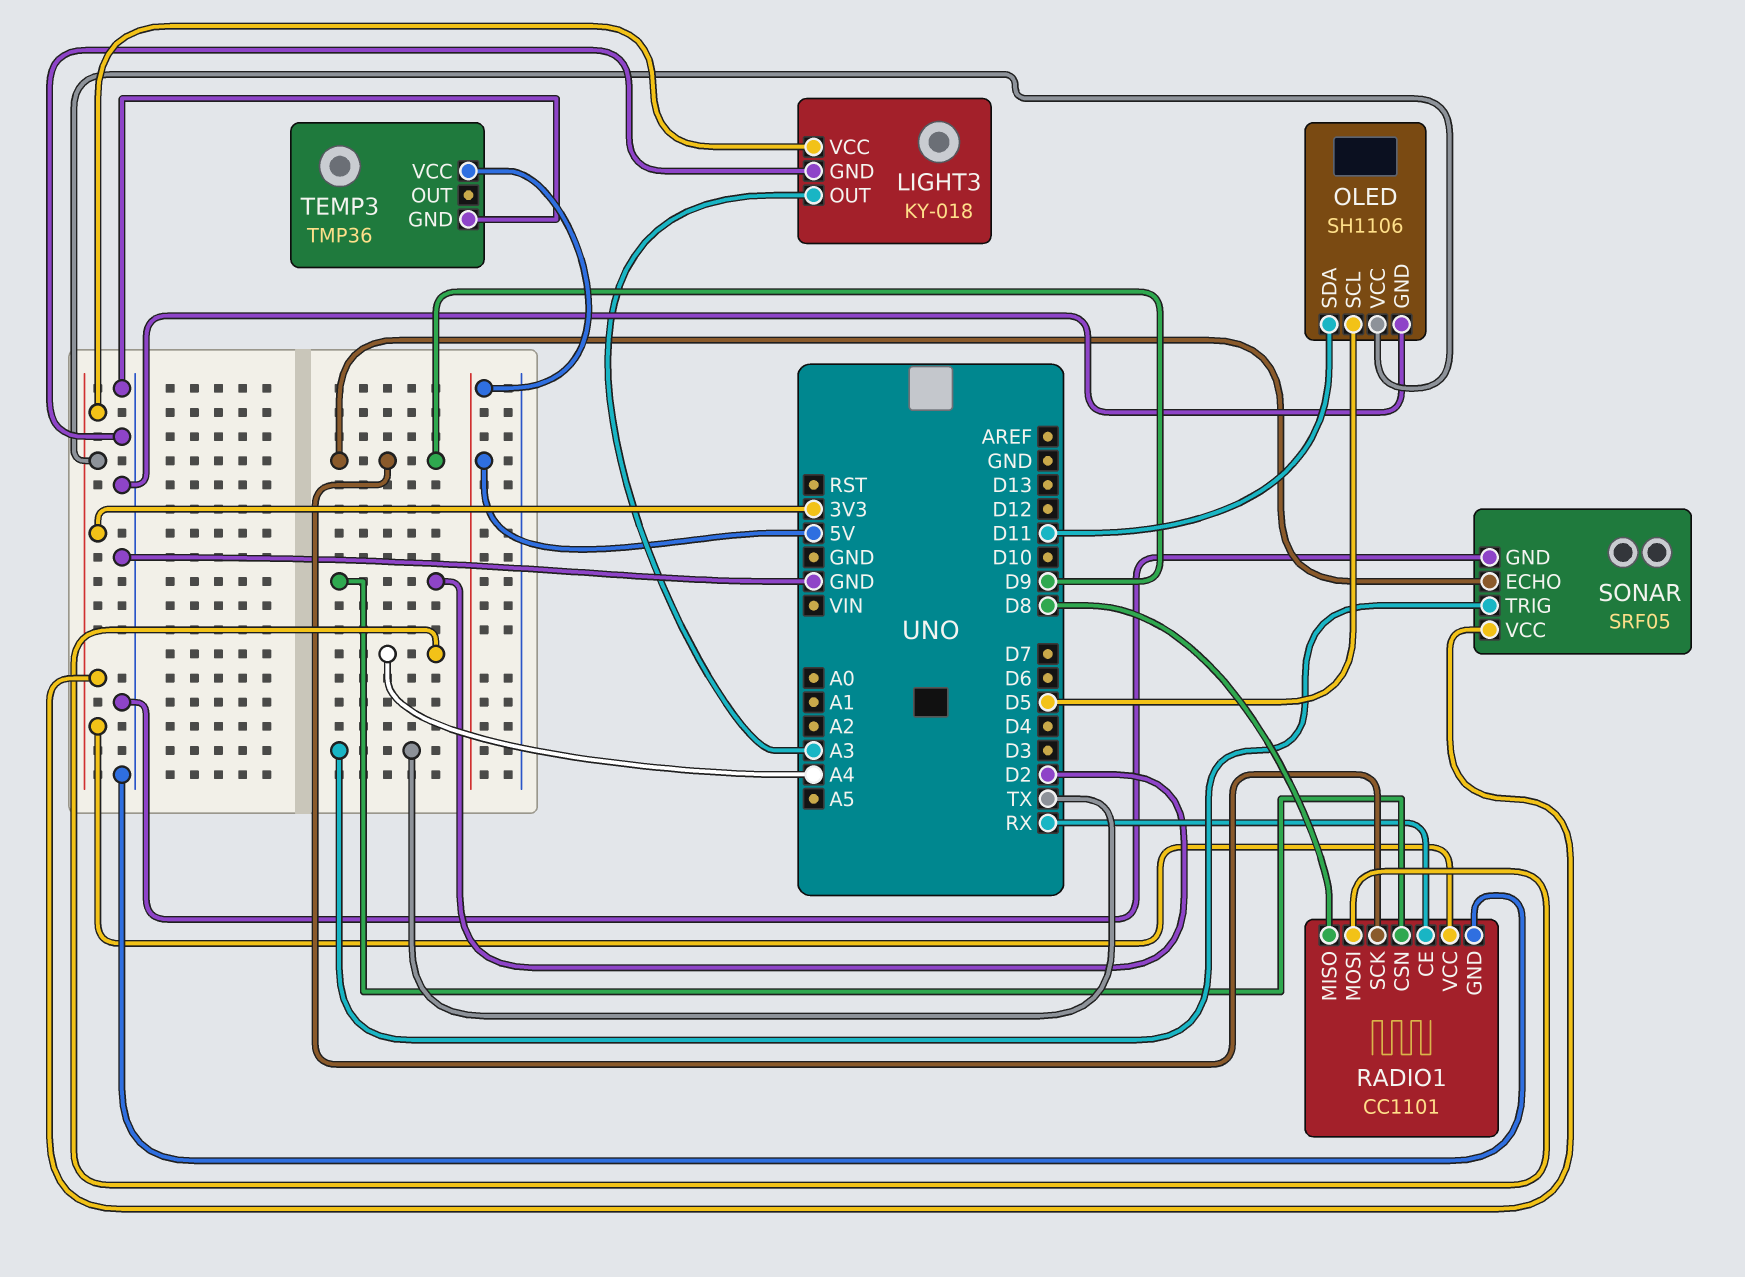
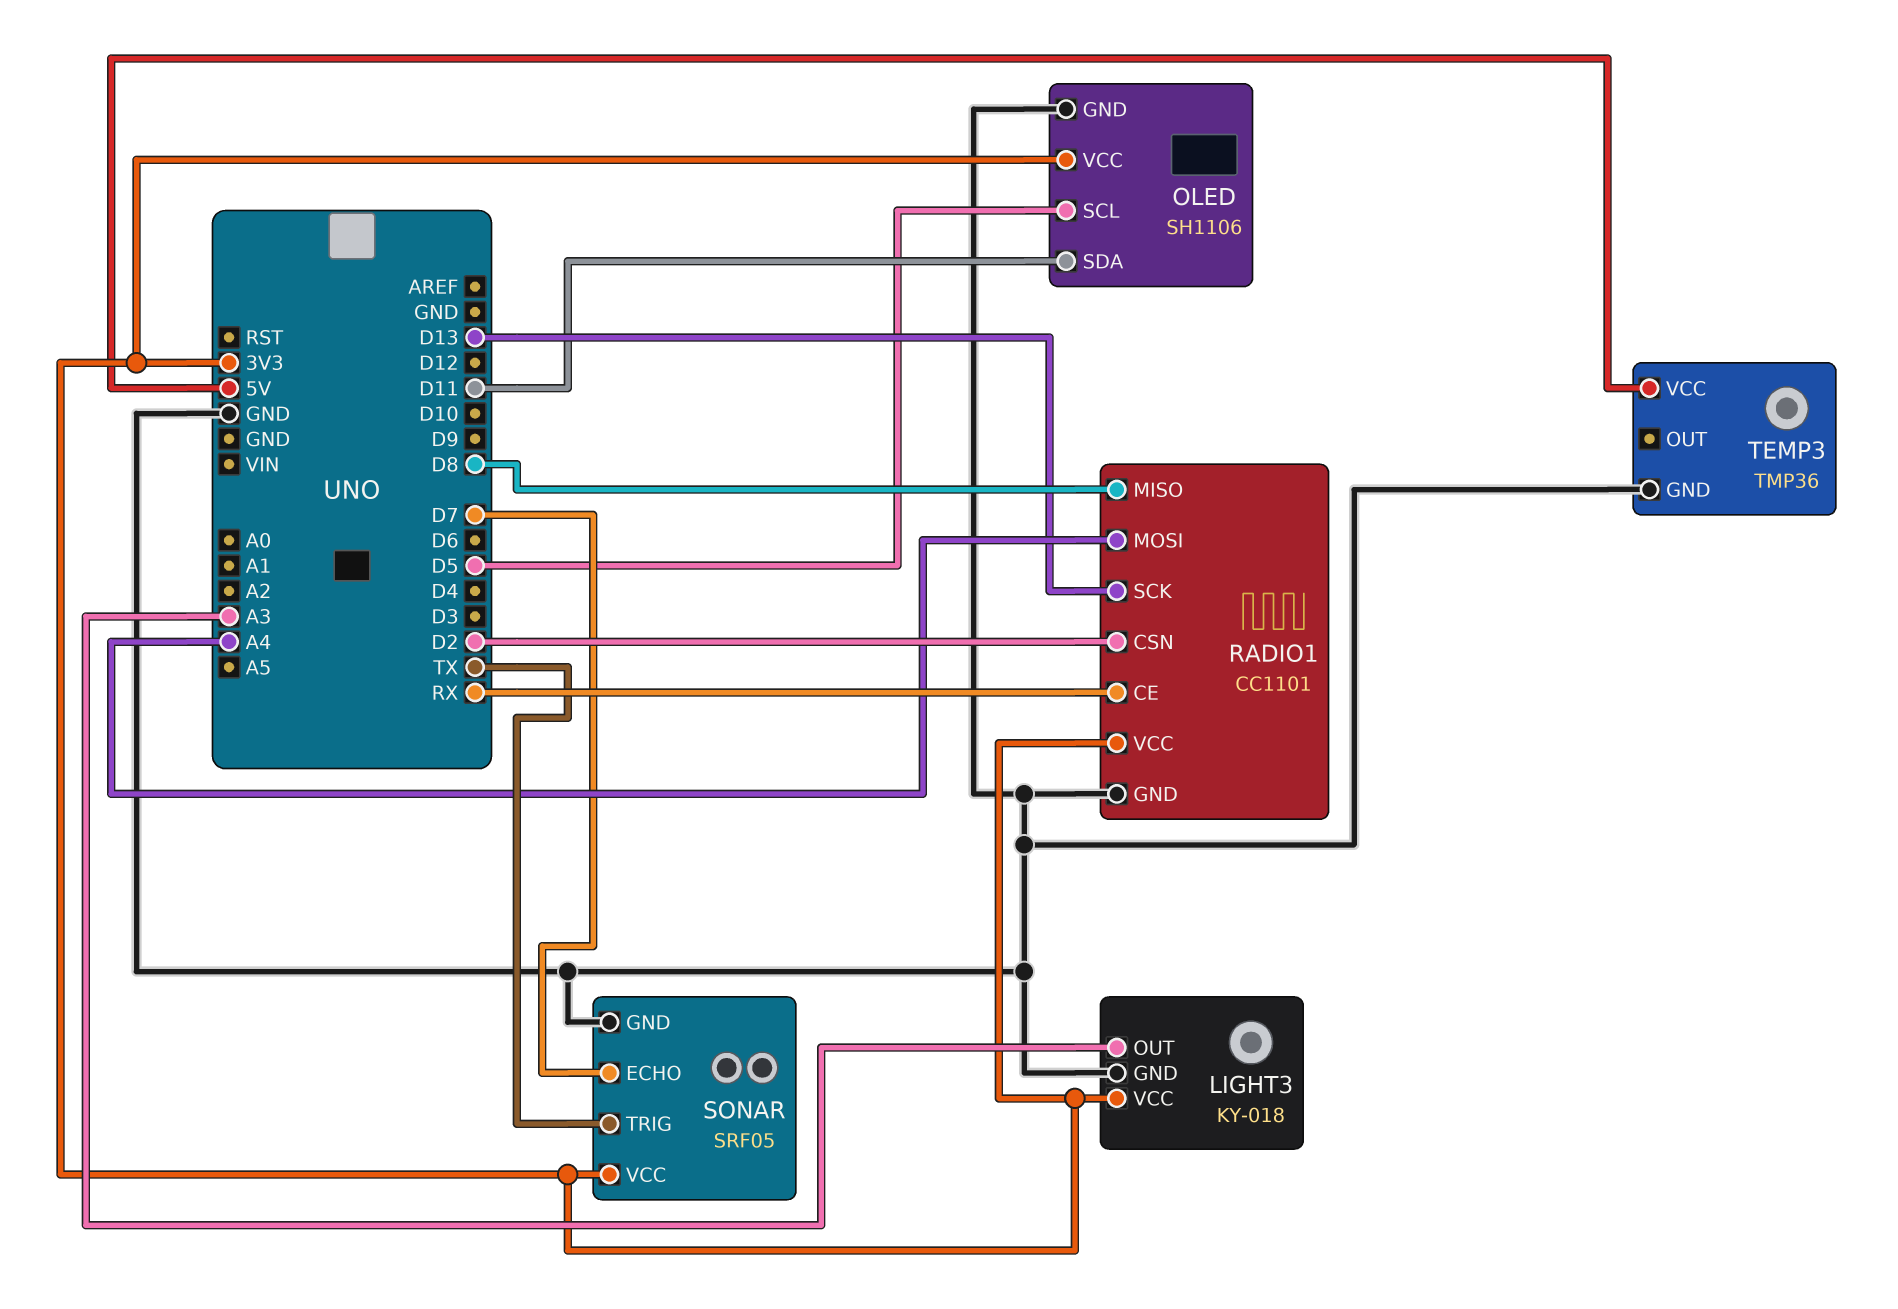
RADIO1 pin SCK: D9 -> D13
SONAR pin ECHO: D9 -> D7

